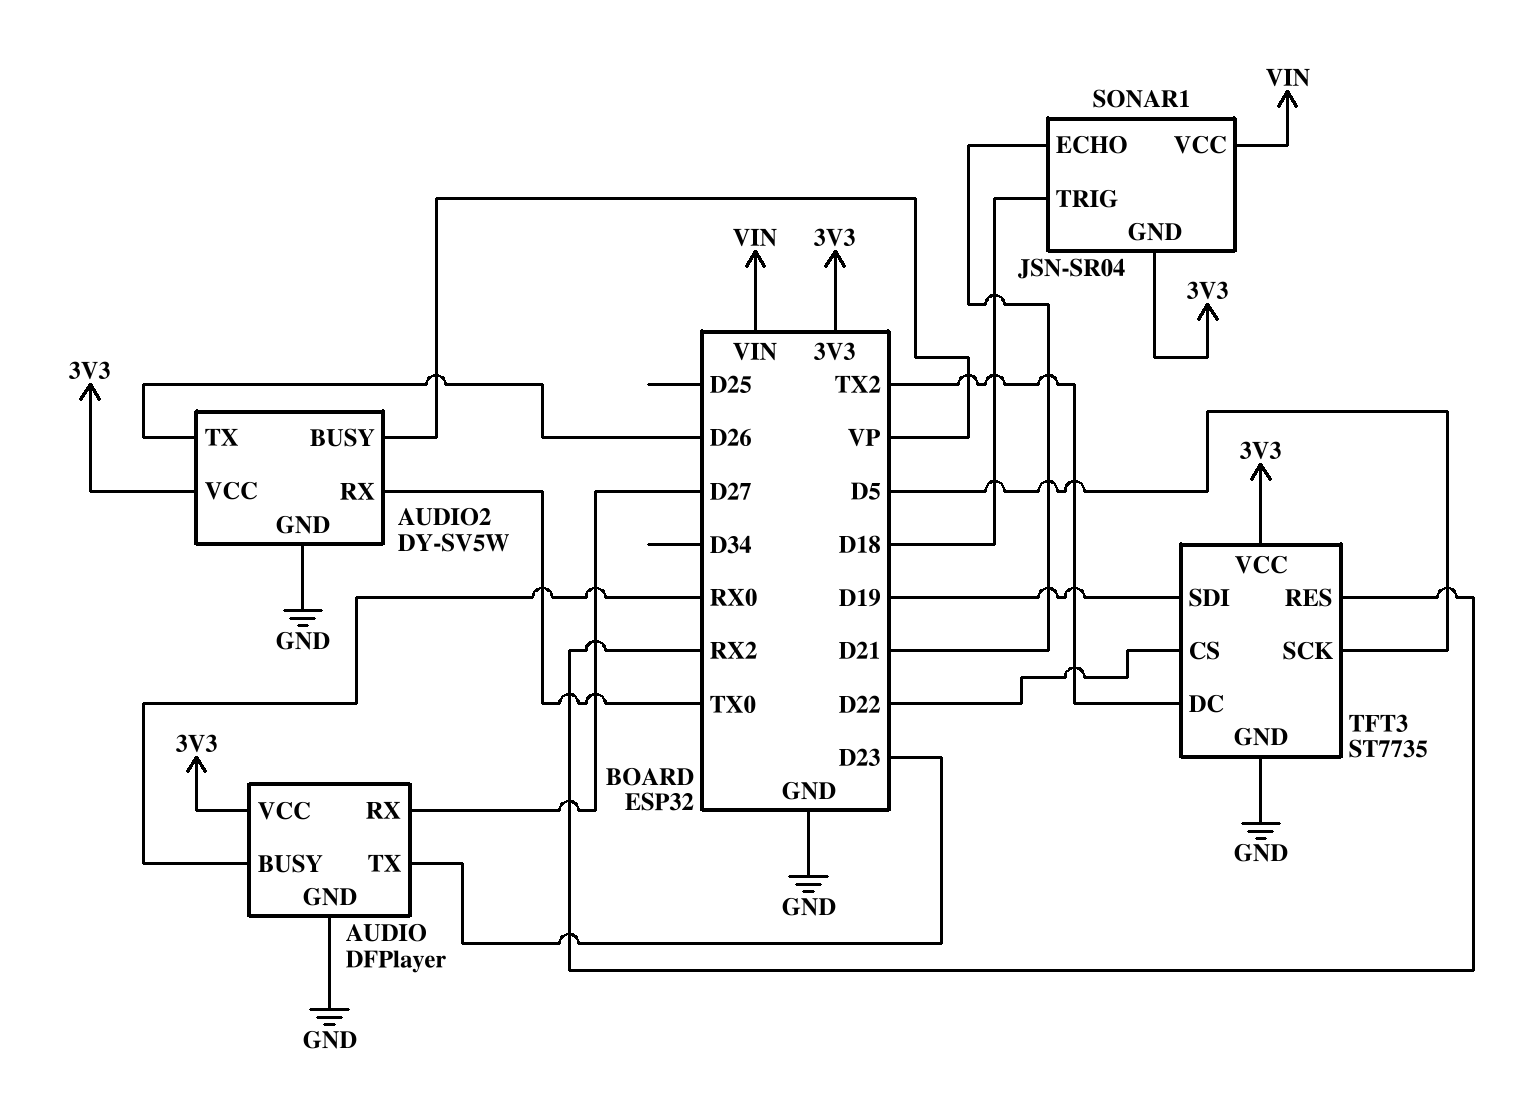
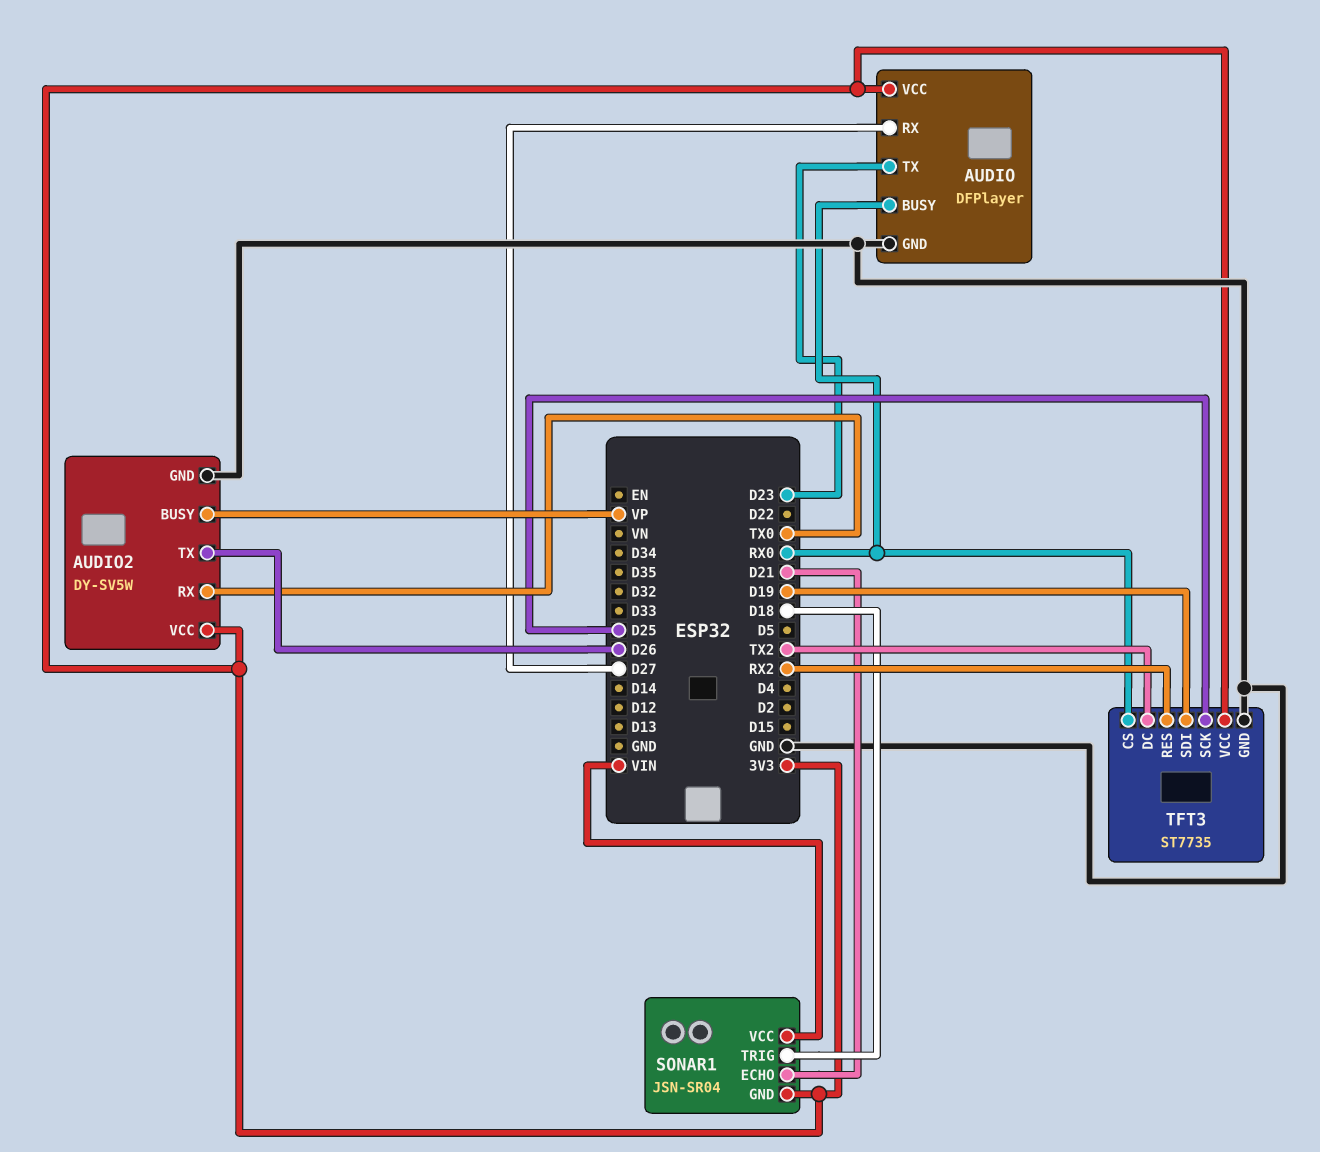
TFT3 pin CS: D22 -> RX0
TFT3 pin SCK: D5 -> D25

